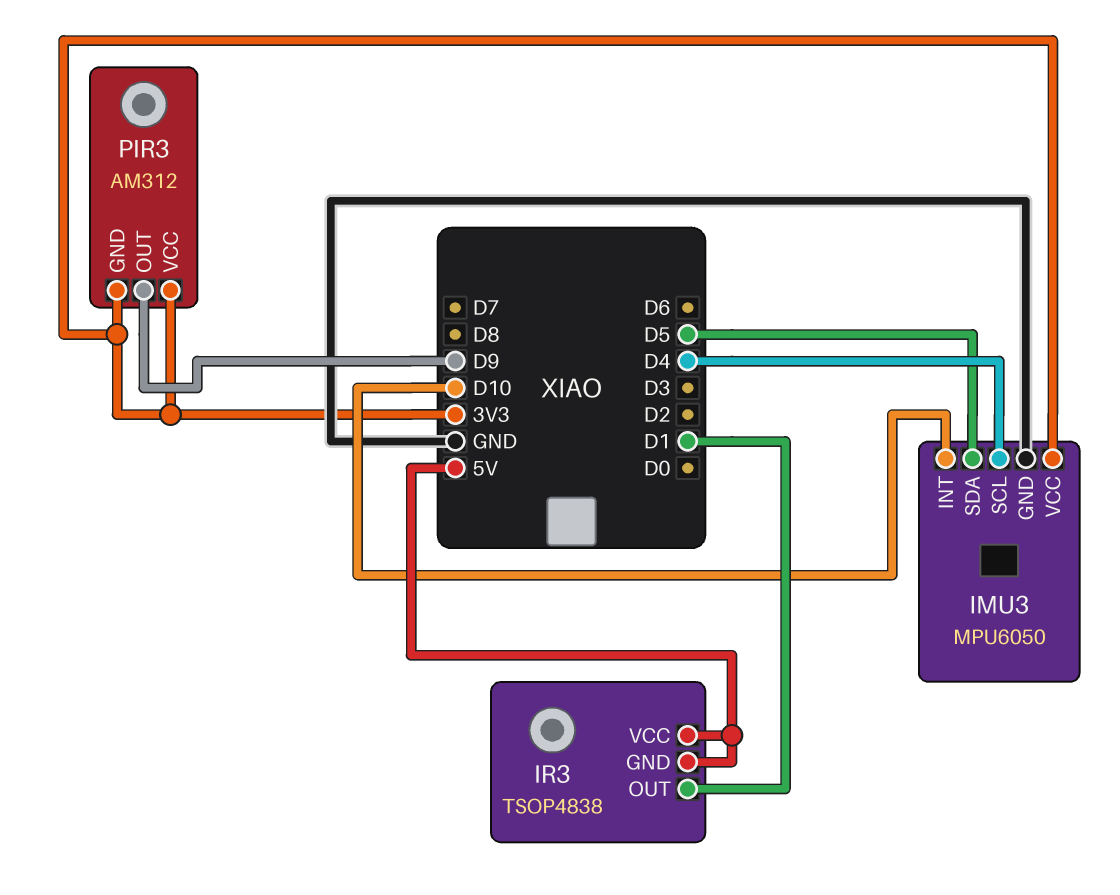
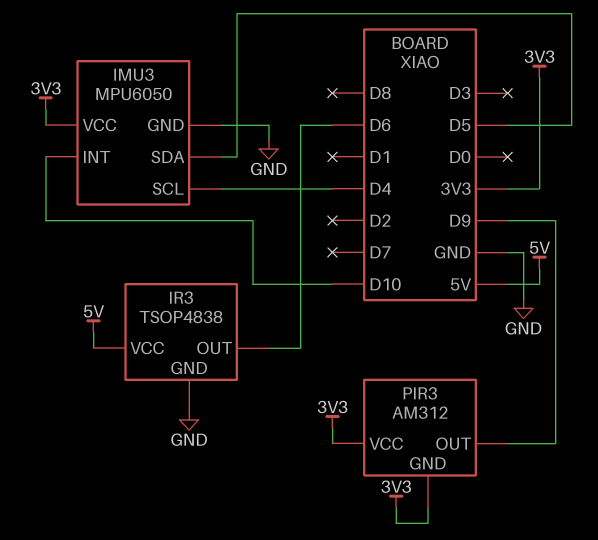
IR3 pin GND: 5V -> GND
IR3 pin OUT: D1 -> D6

